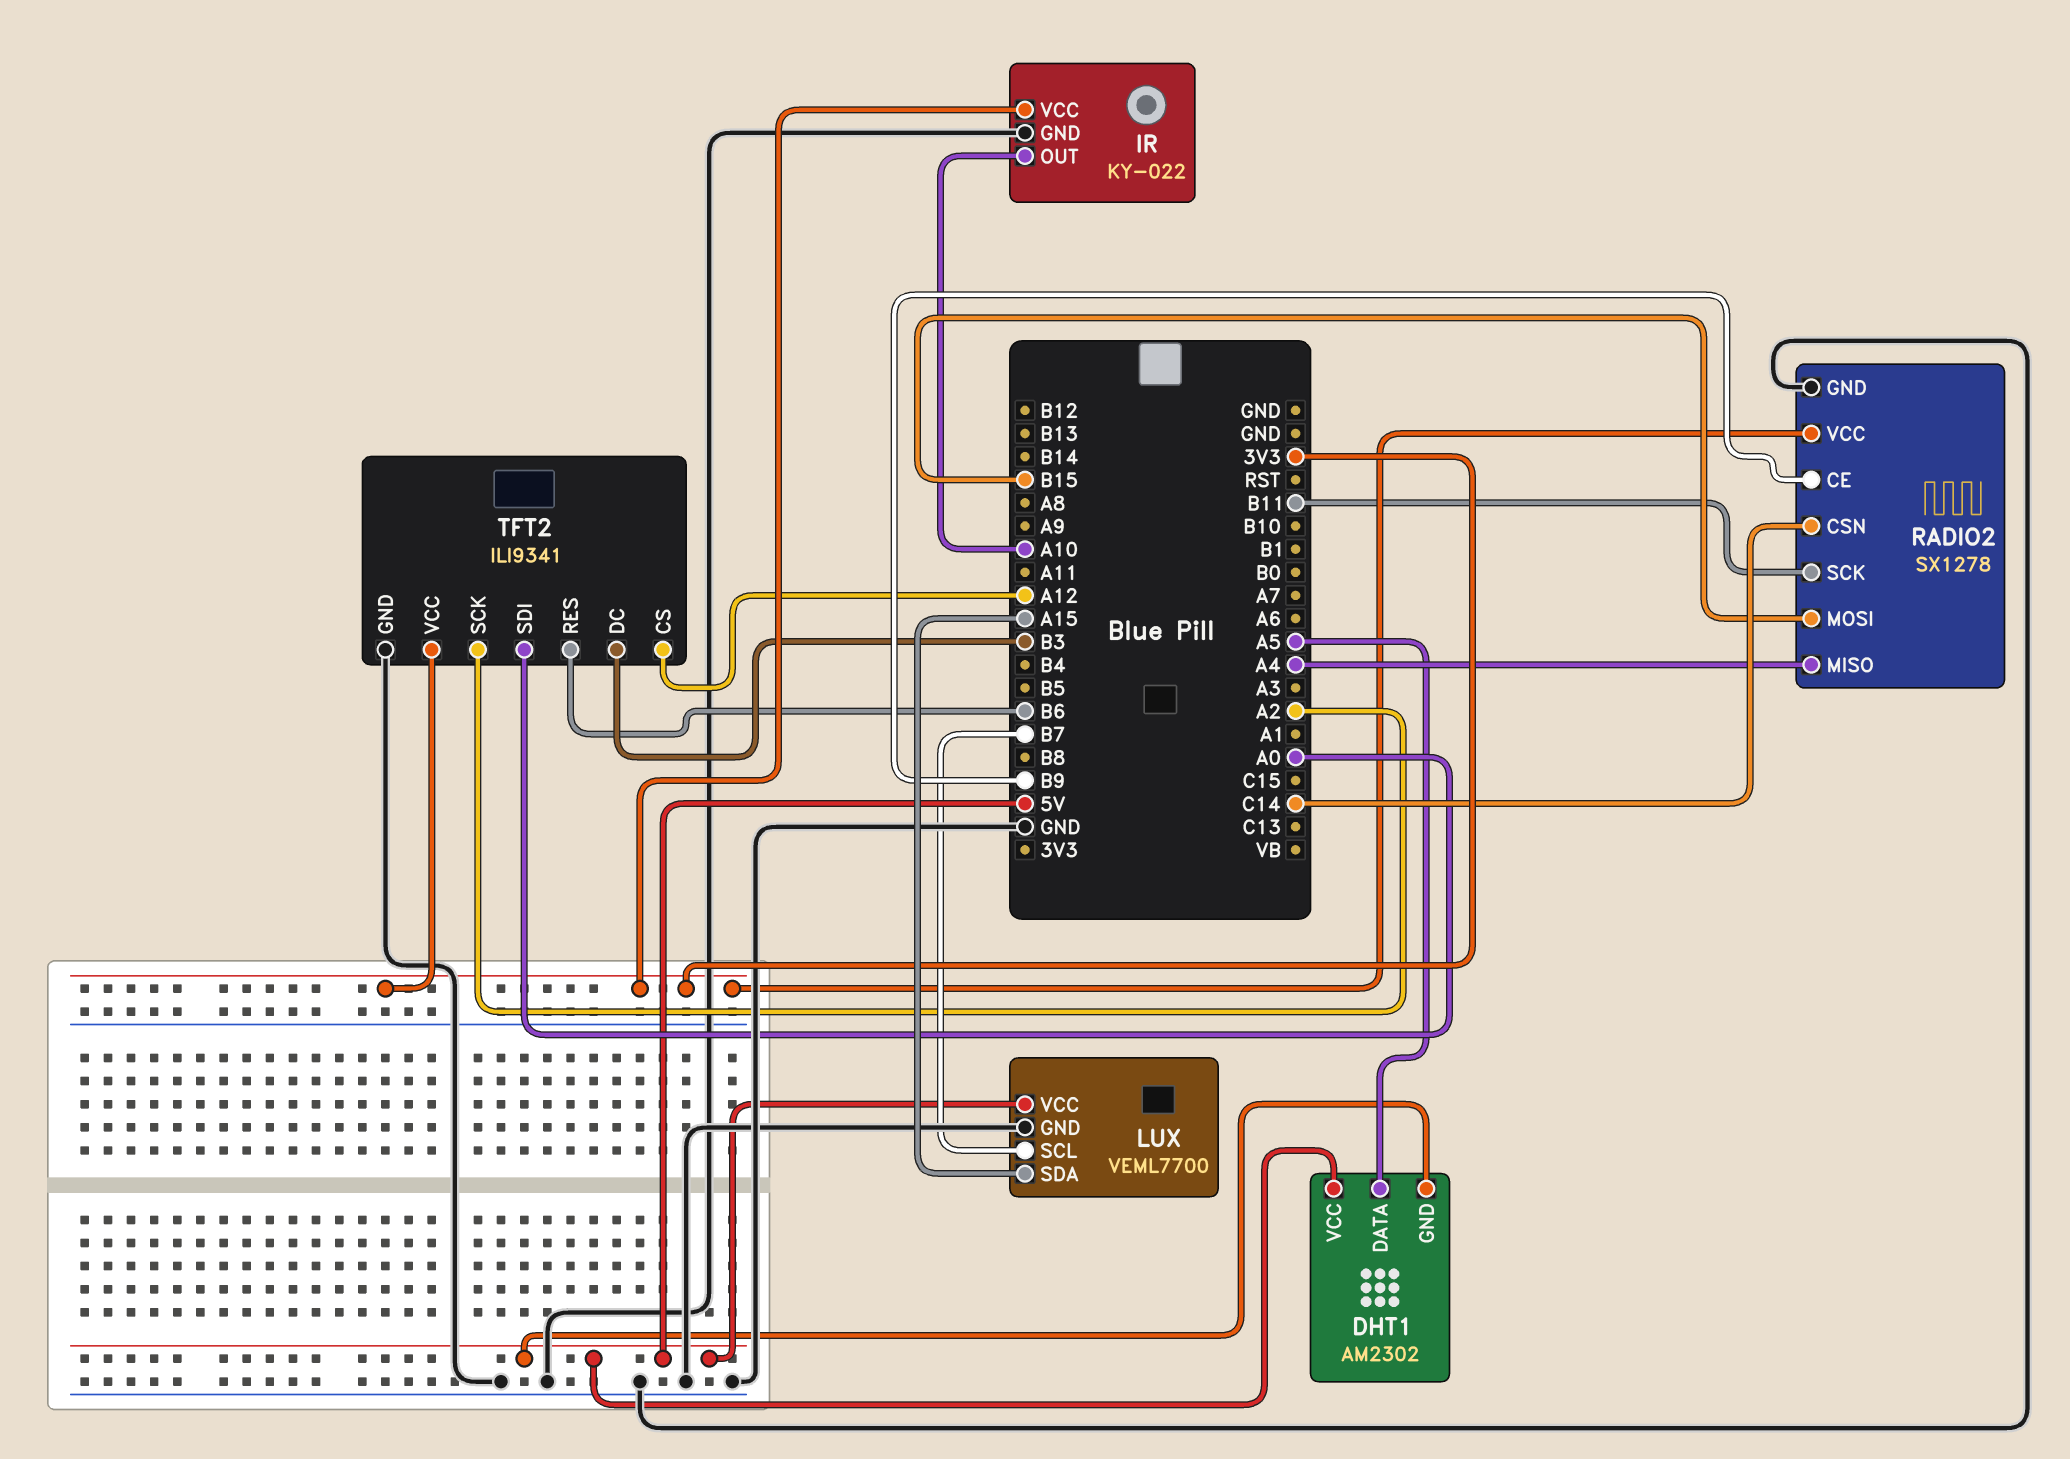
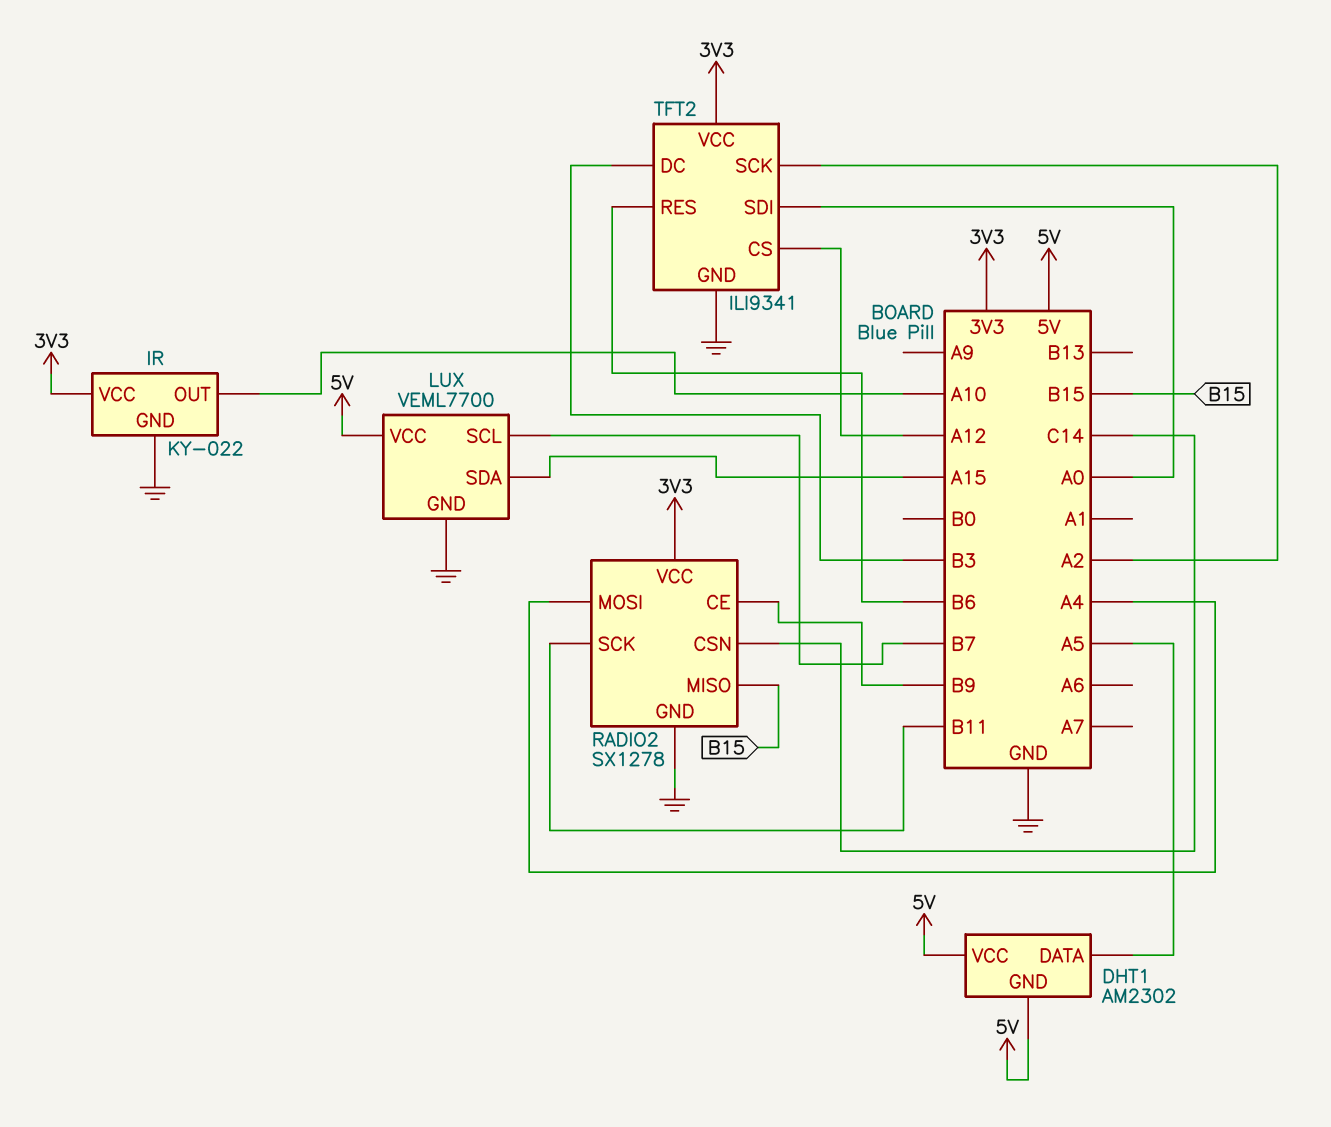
RADIO2 pin MISO: A4 -> B15
RADIO2 pin MOSI: B15 -> A4

